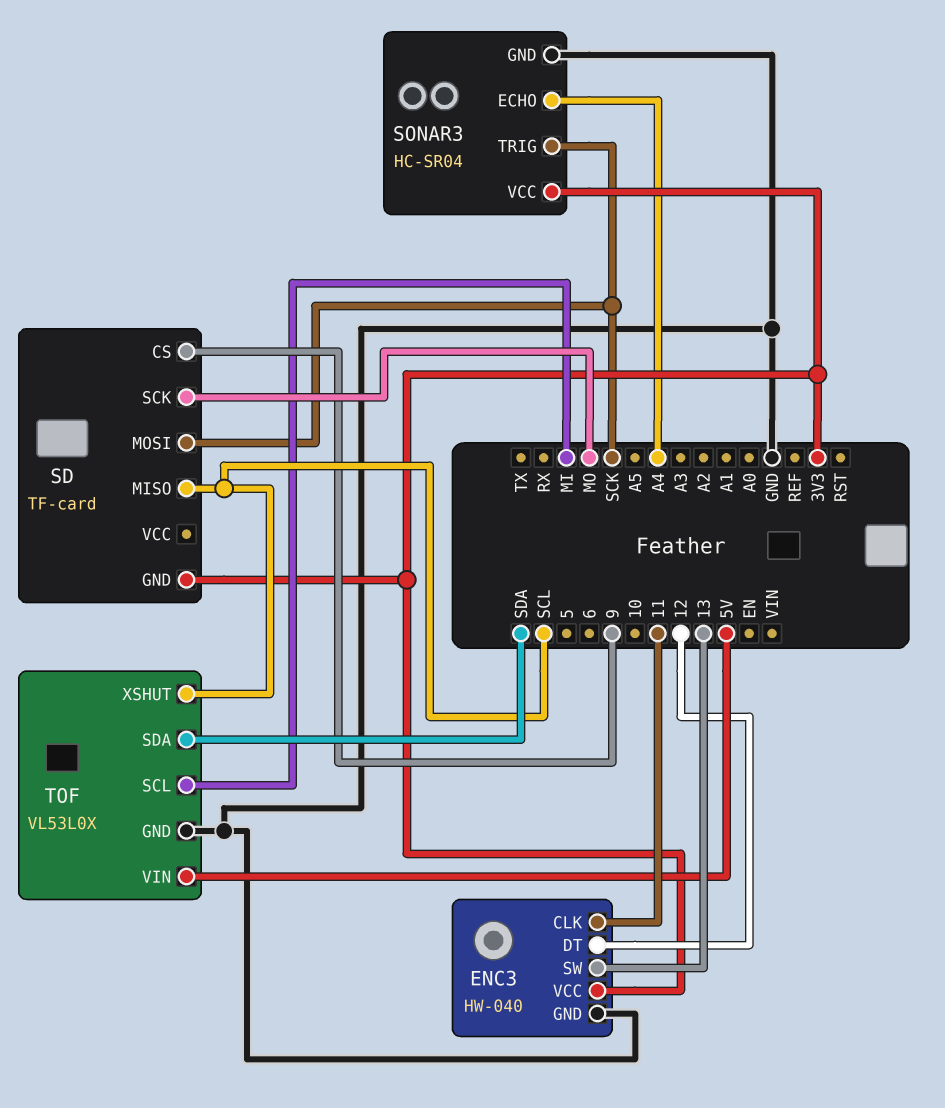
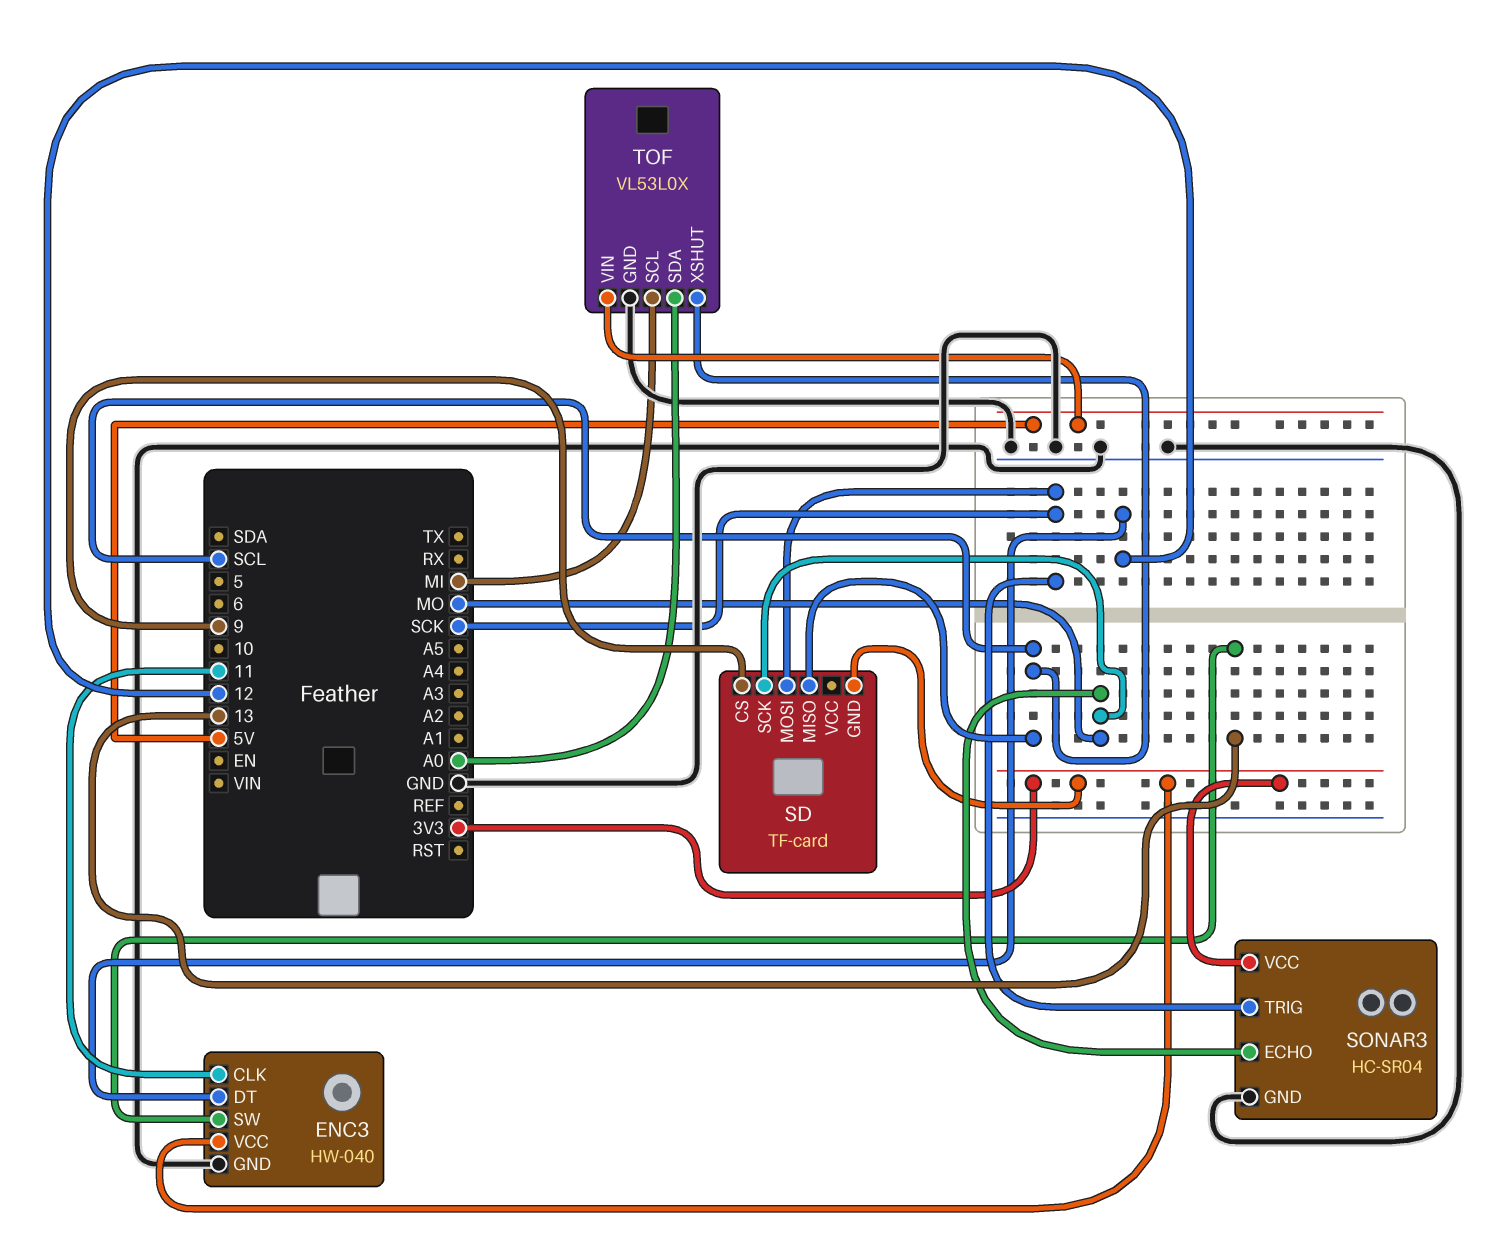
SONAR3 pin ECHO: A4 -> MO
TOF pin SDA: SDA -> A0

